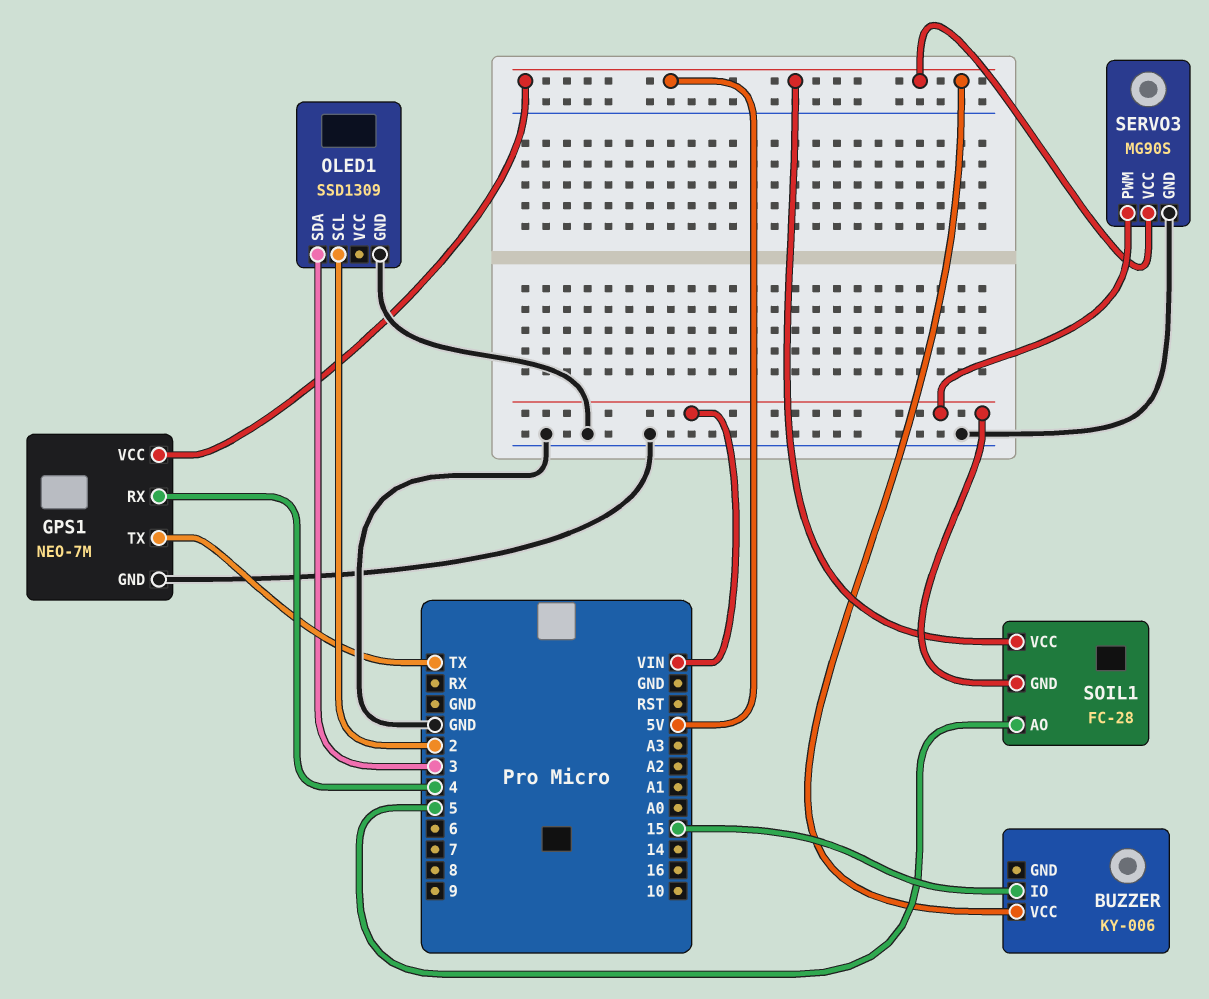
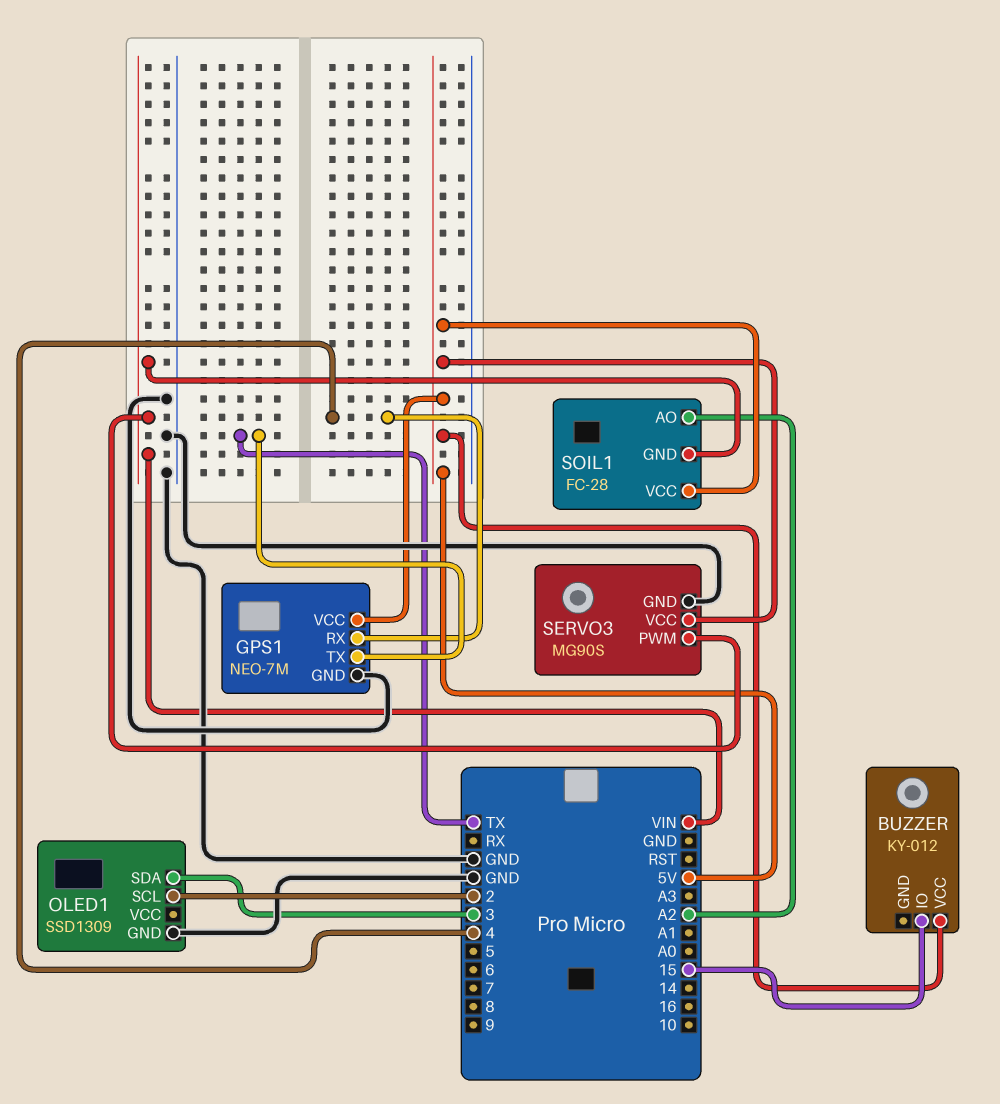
BUZZER: KY-006 -> KY-012
SOIL1 pin AO: 5 -> A2

